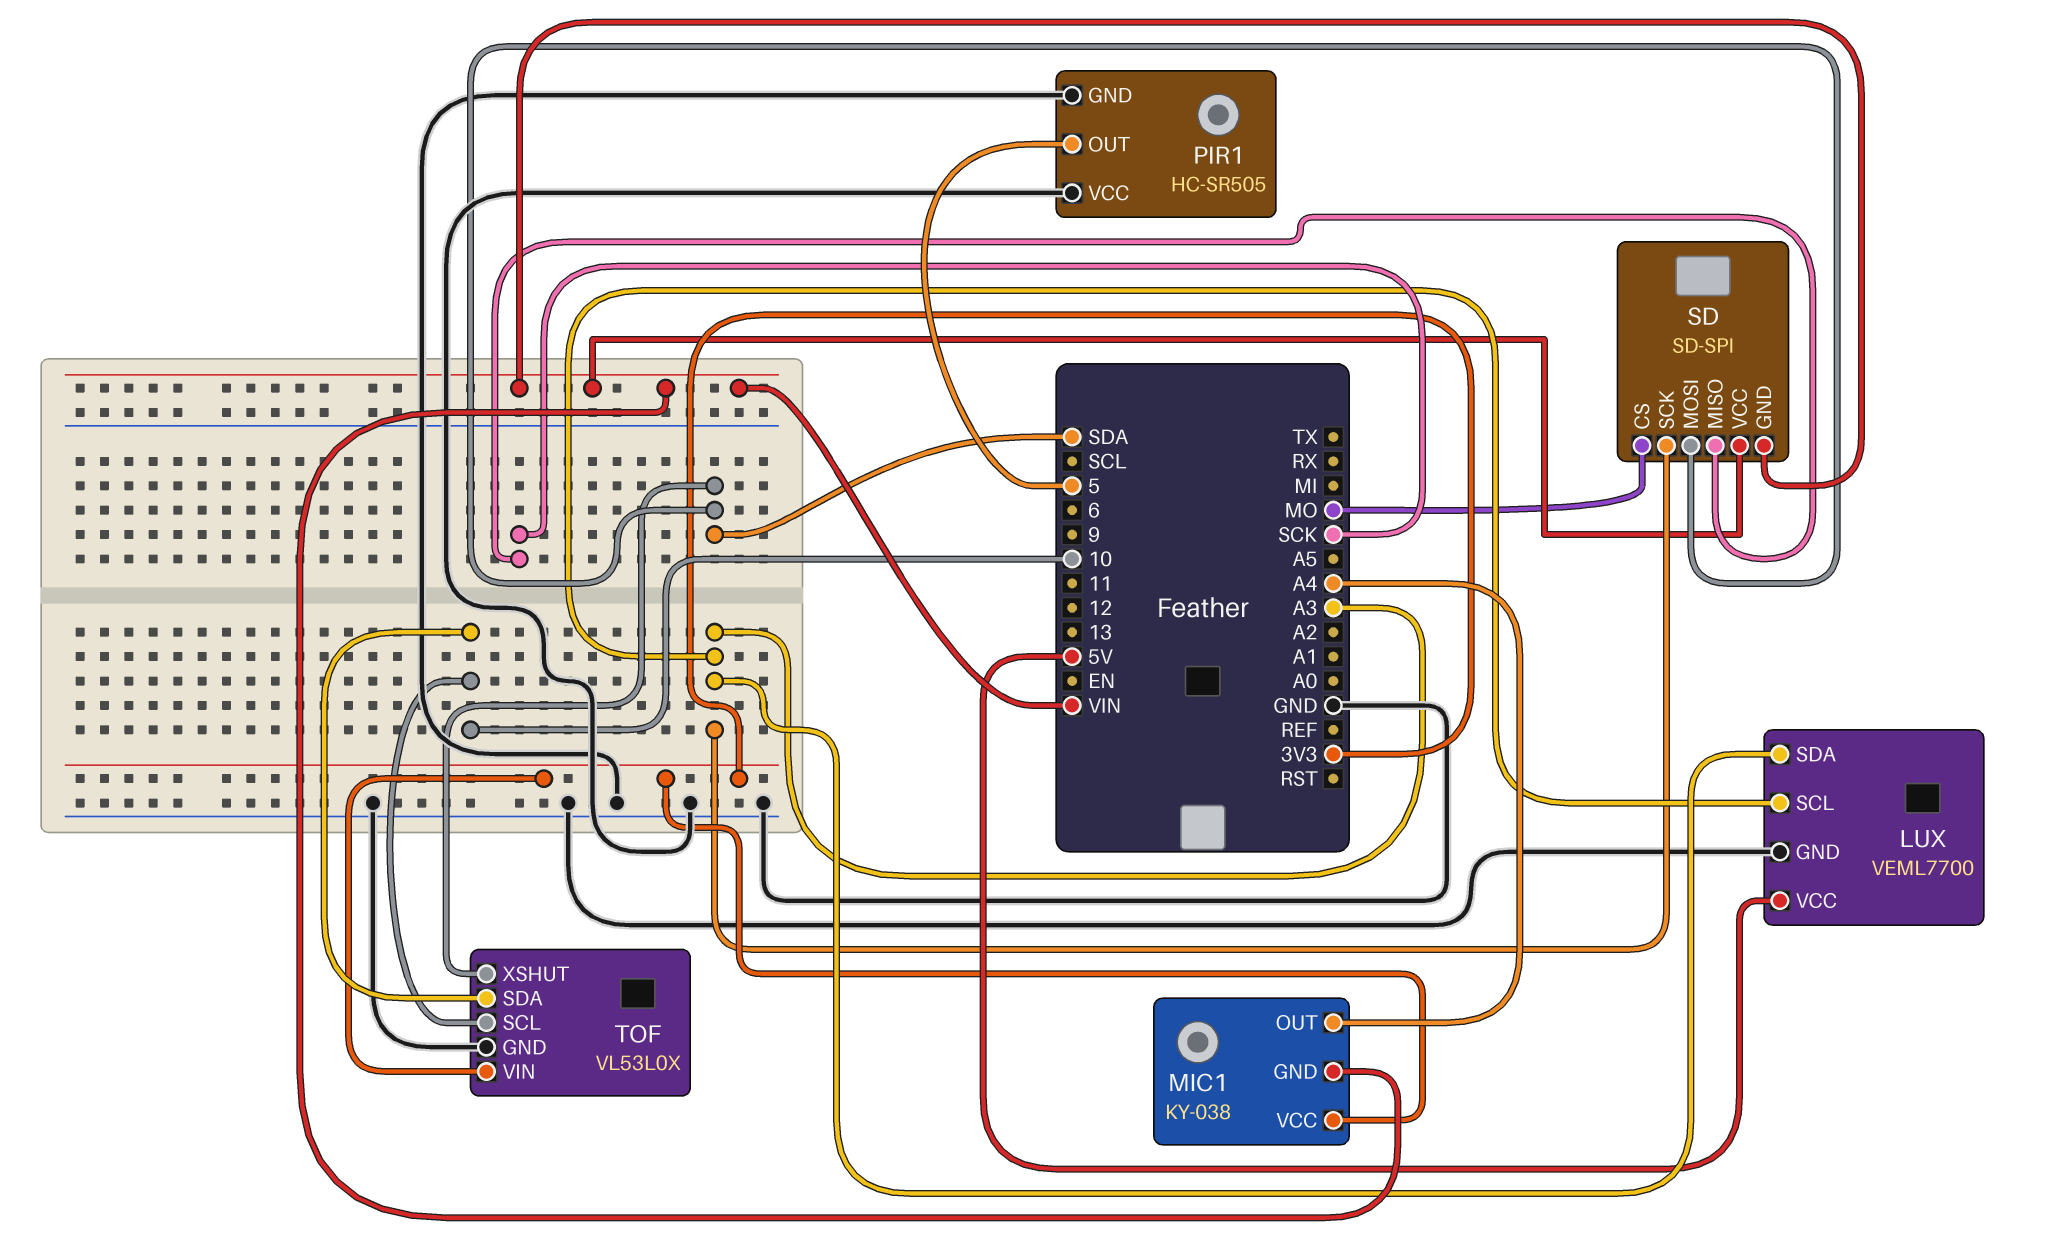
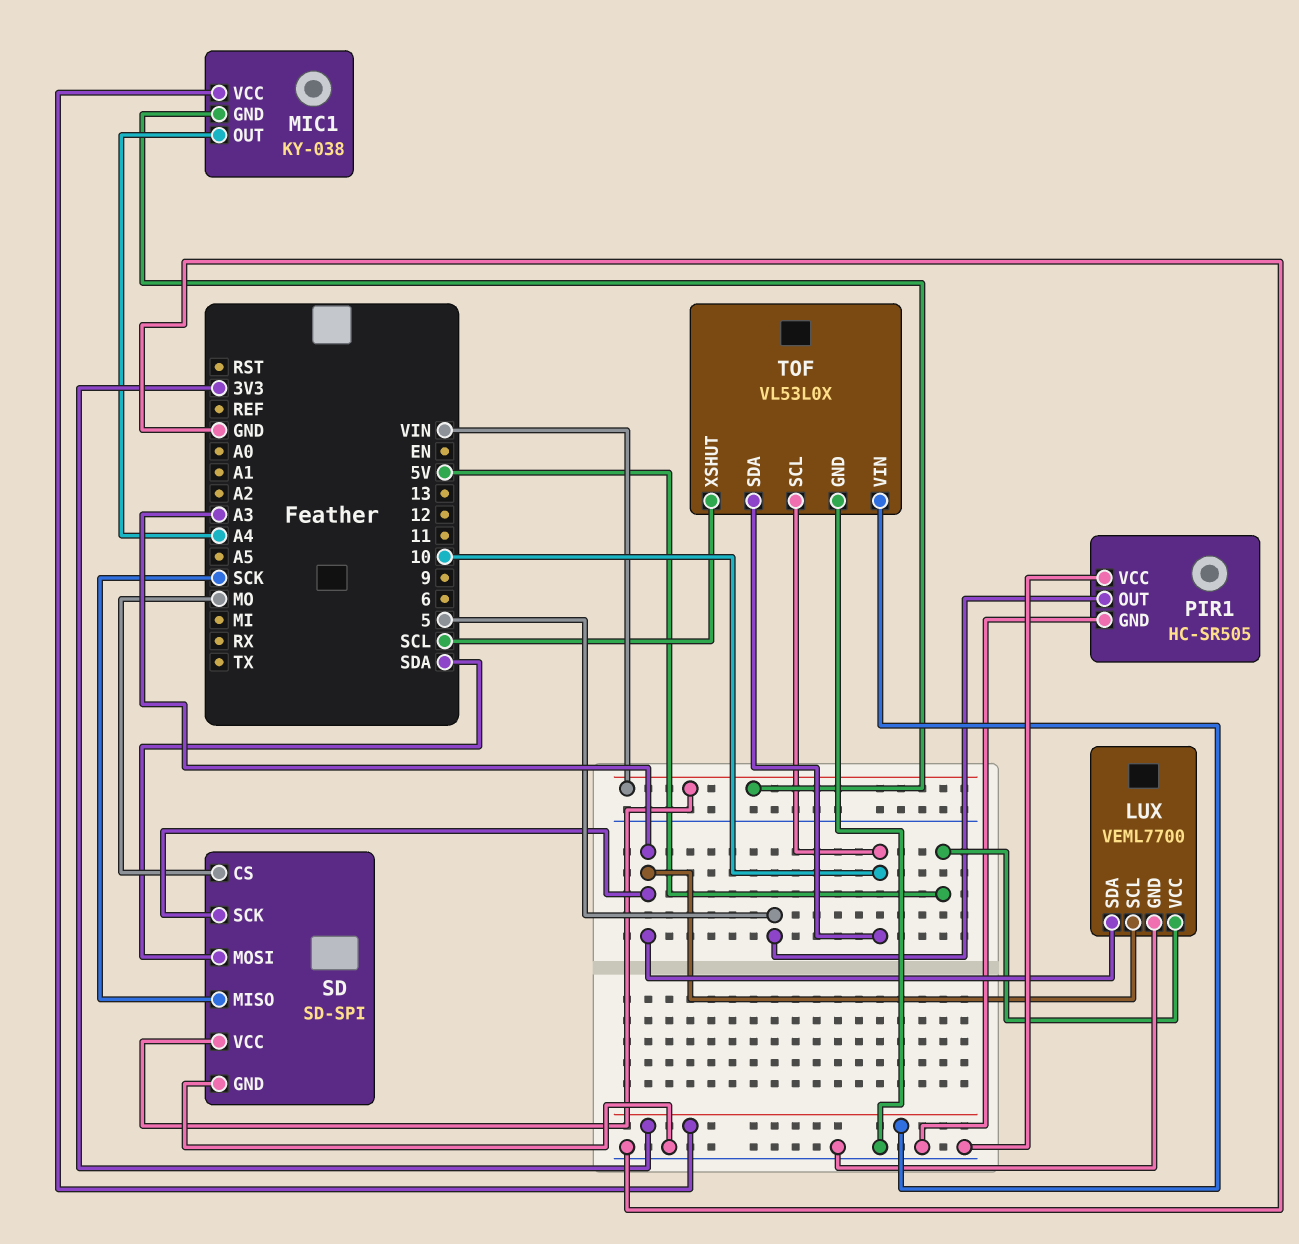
SD pin GND: VIN -> GND
TOF pin XSHUT: SDA -> SCL

